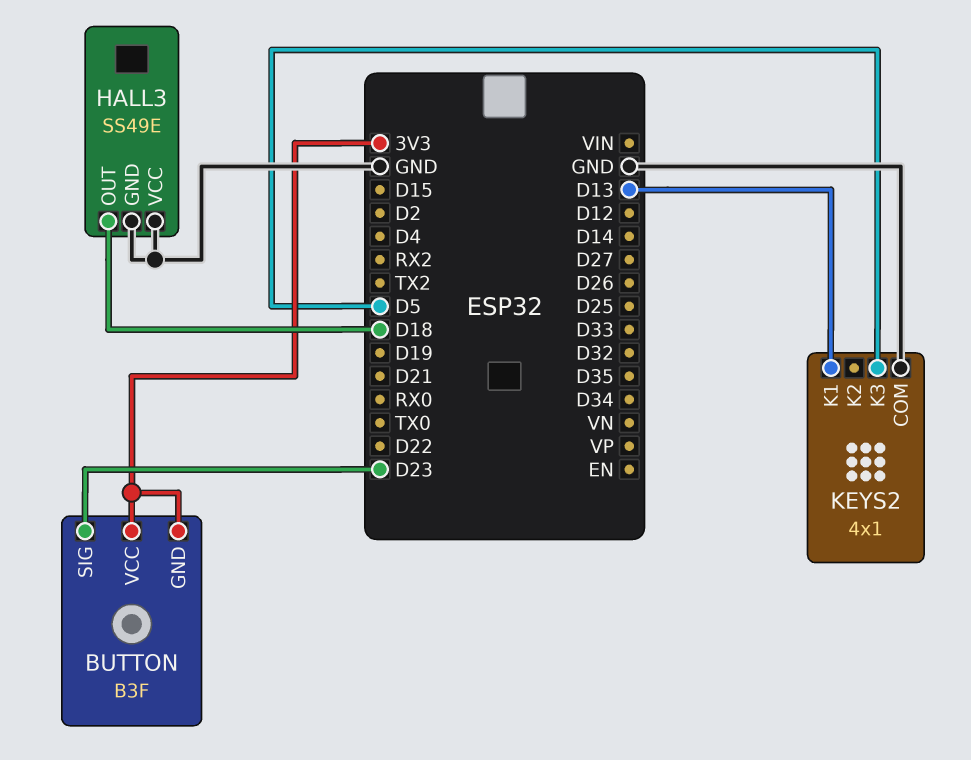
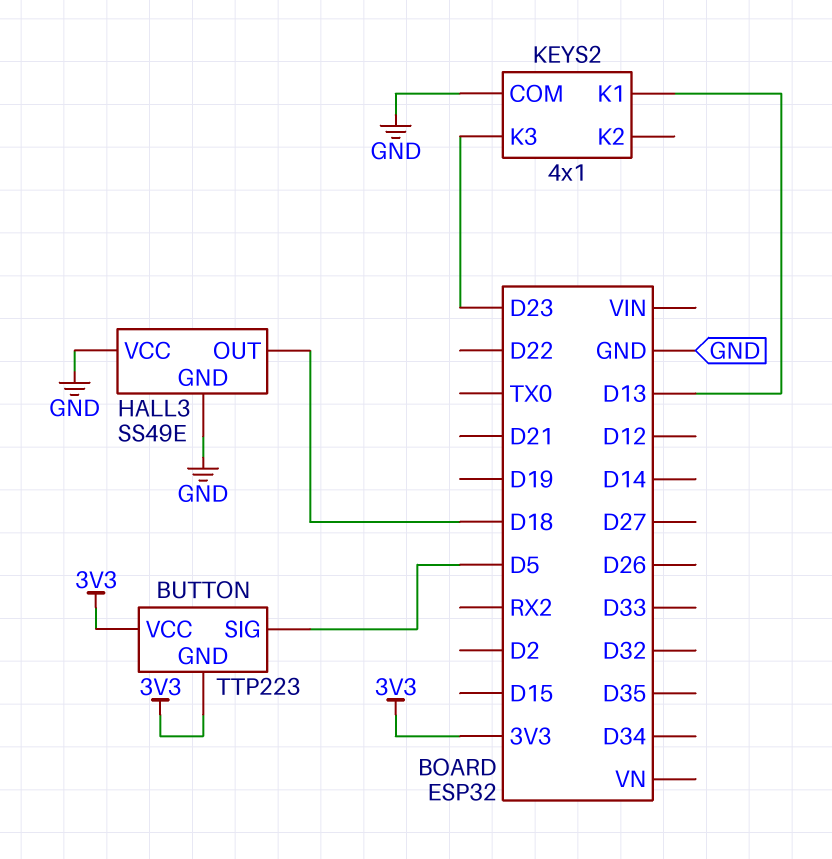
BUTTON: B3F -> TTP223
BUTTON pin SIG: D23 -> D5
KEYS2 pin K3: D5 -> D23

